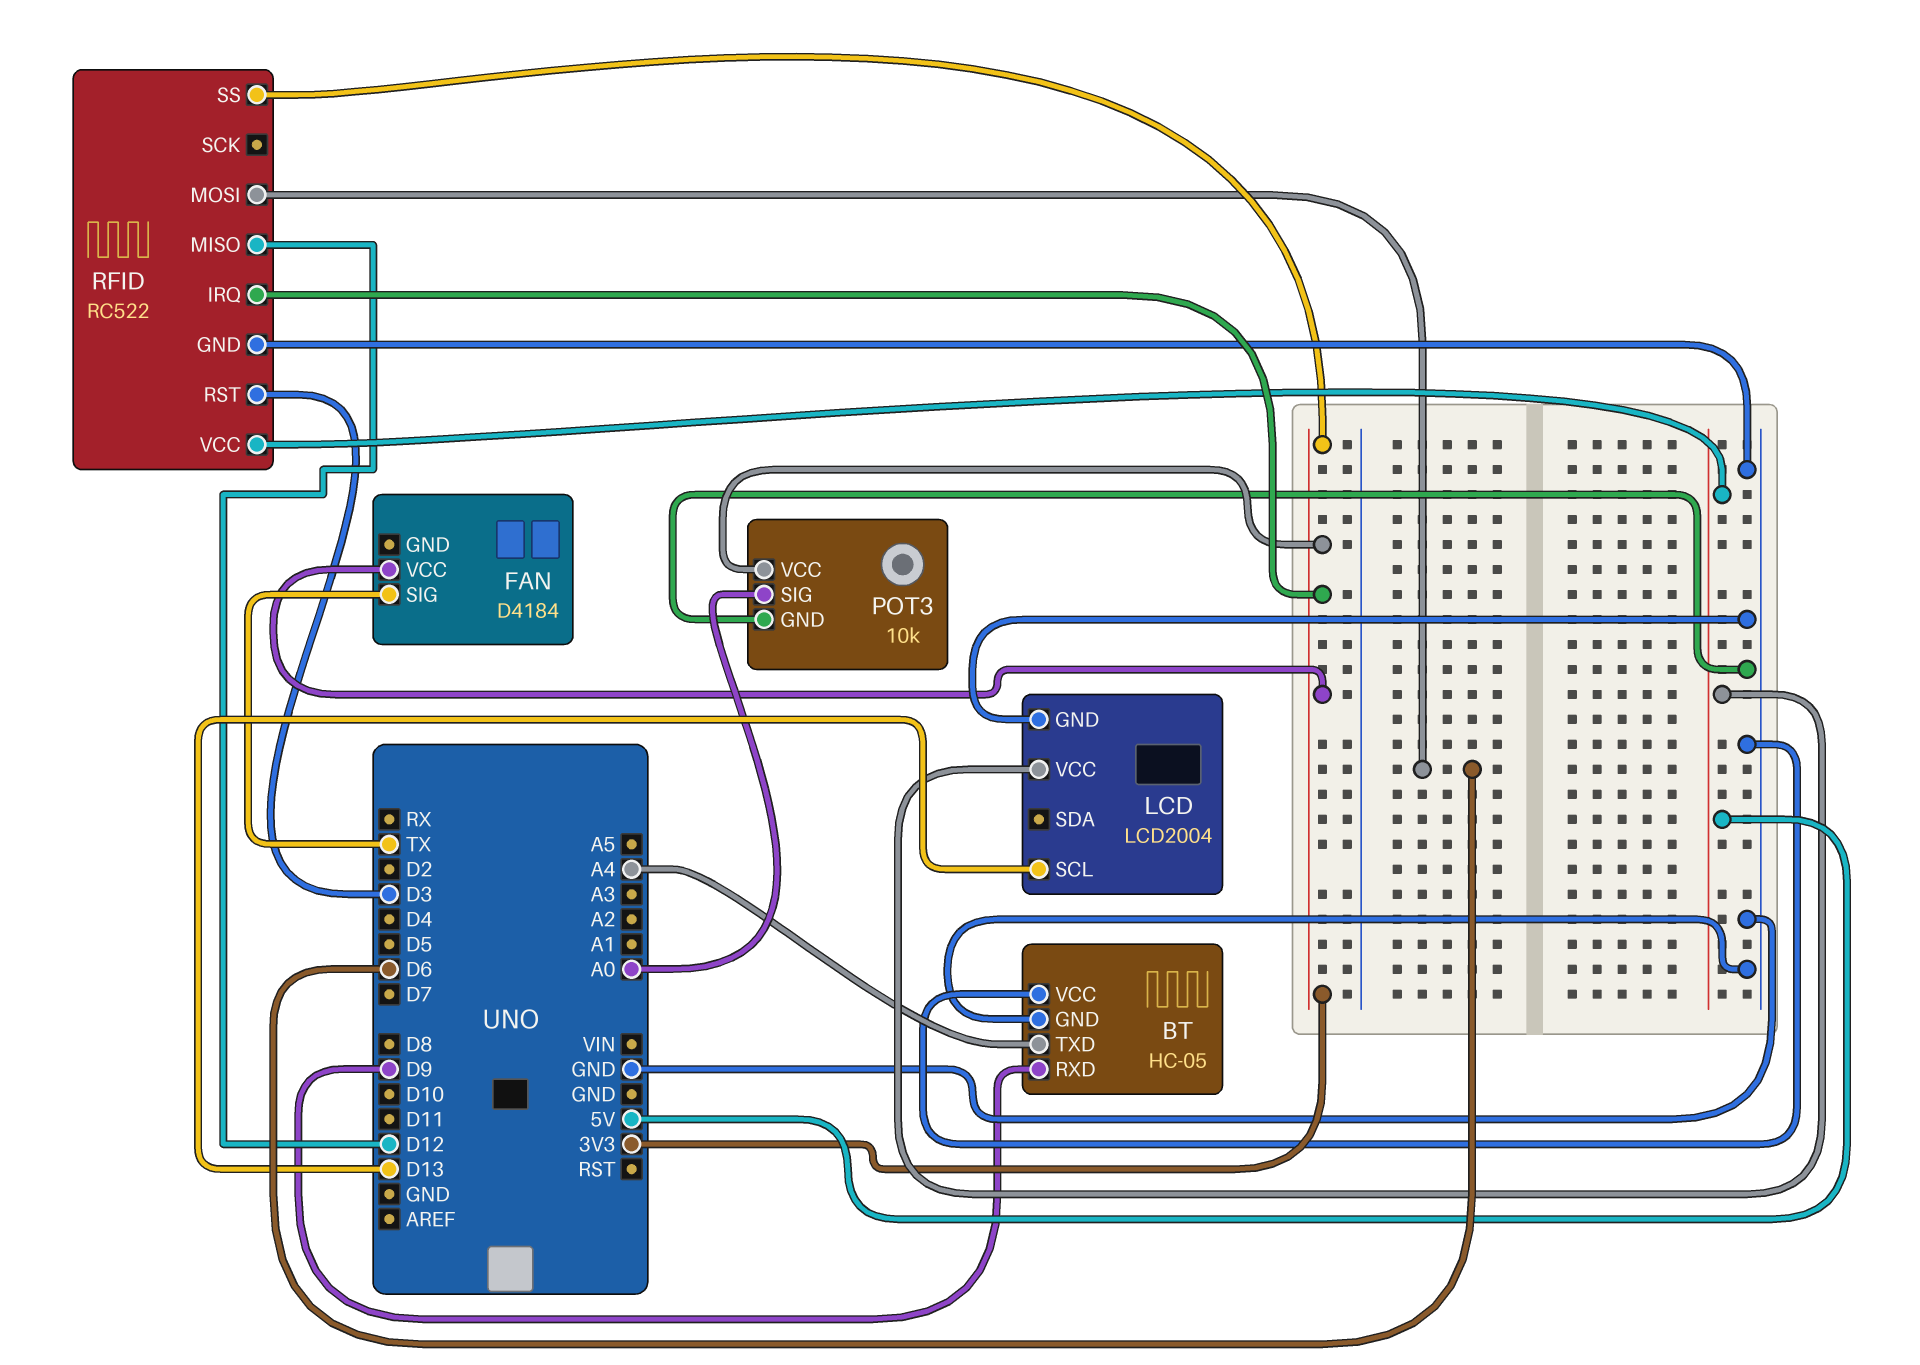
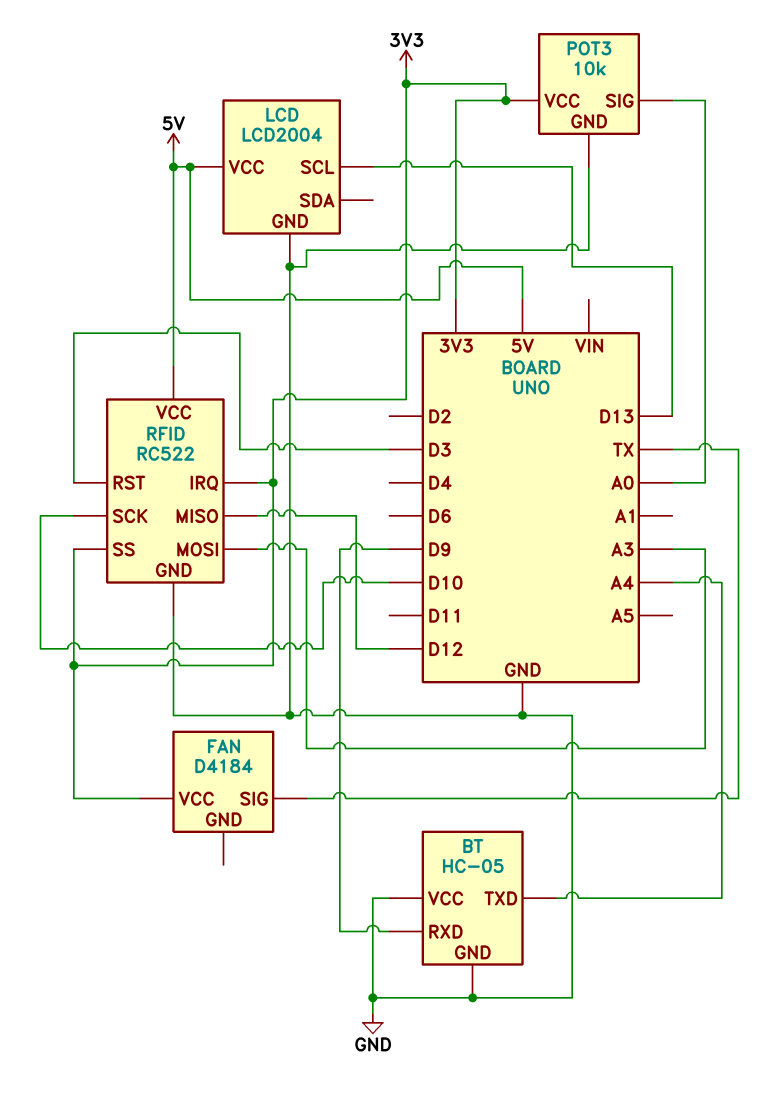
RFID pin MOSI: D6 -> A3
RFID pin SCK: none -> D10

